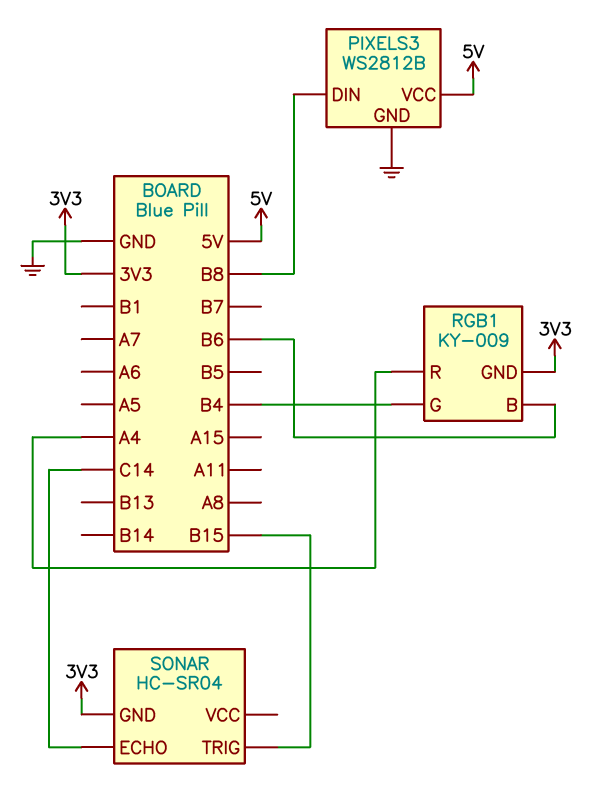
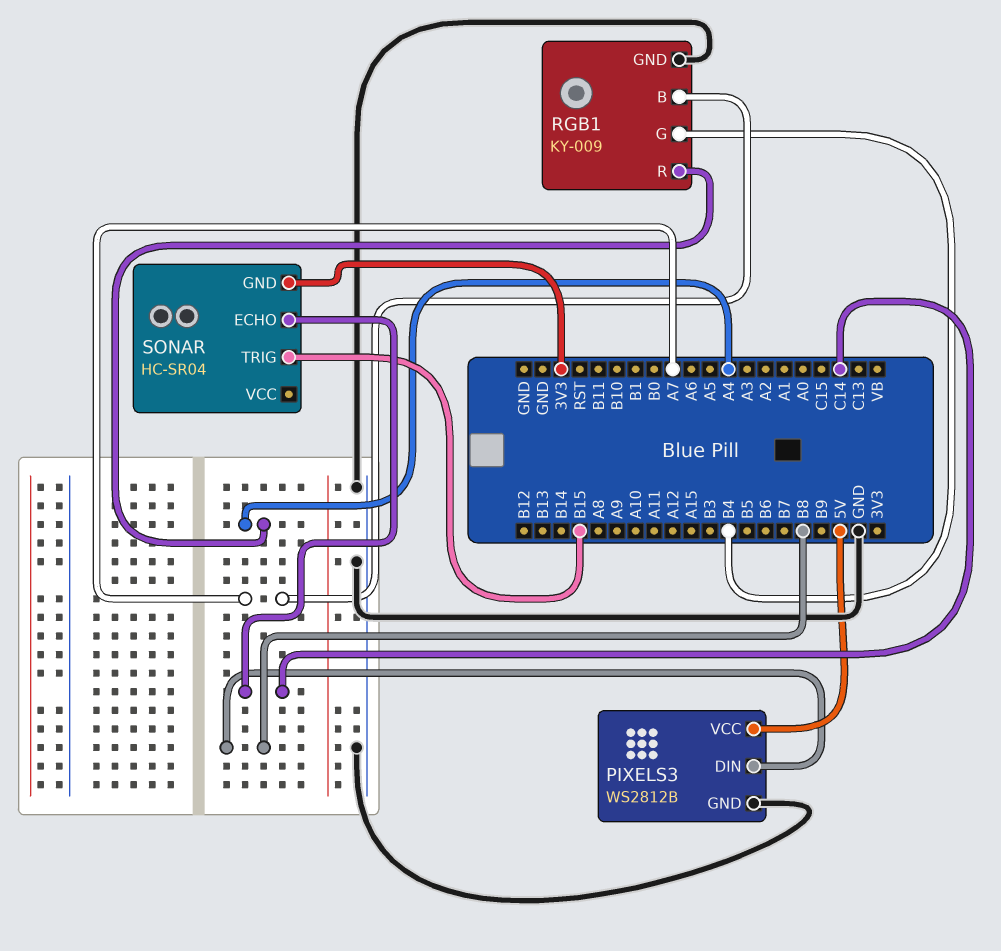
RGB1 pin B: B6 -> A7
RGB1 pin GND: 3V3 -> GND

